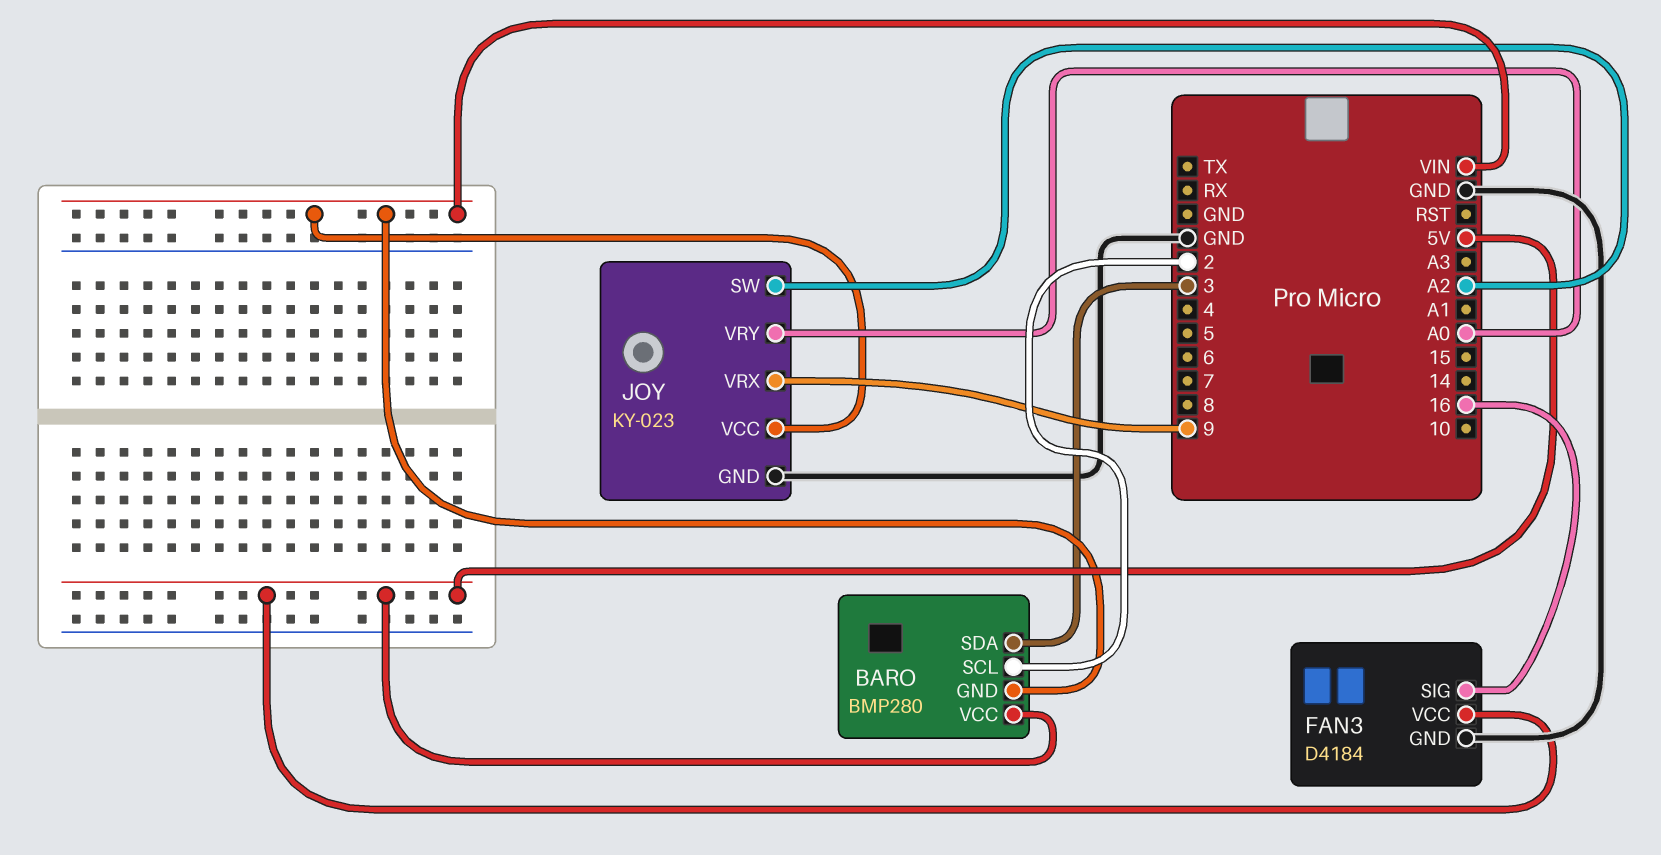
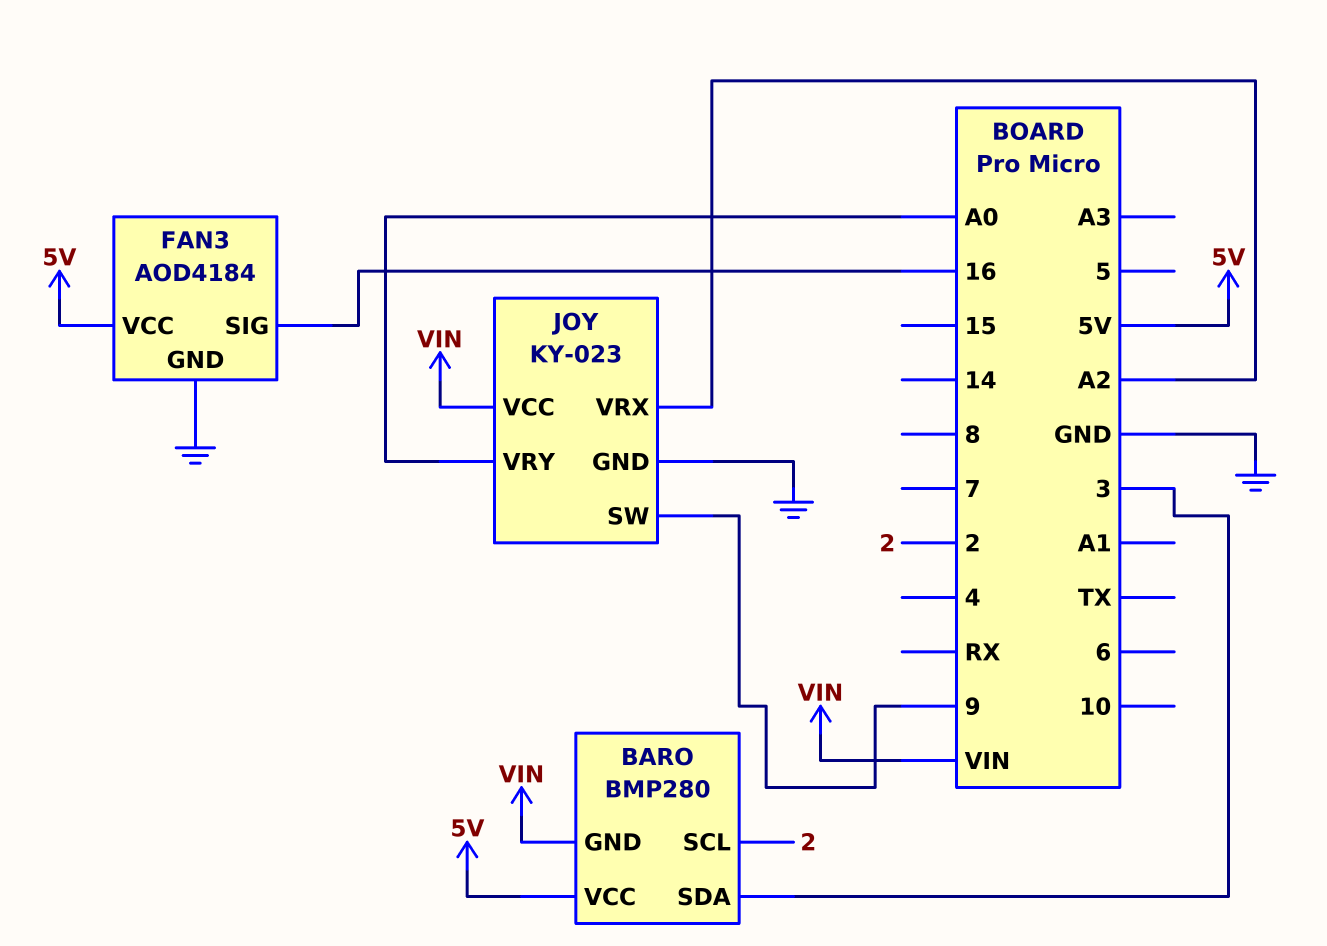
FAN3: D4184 -> AOD4184
JOY pin SW: A2 -> 9
JOY pin VRX: 9 -> A2

